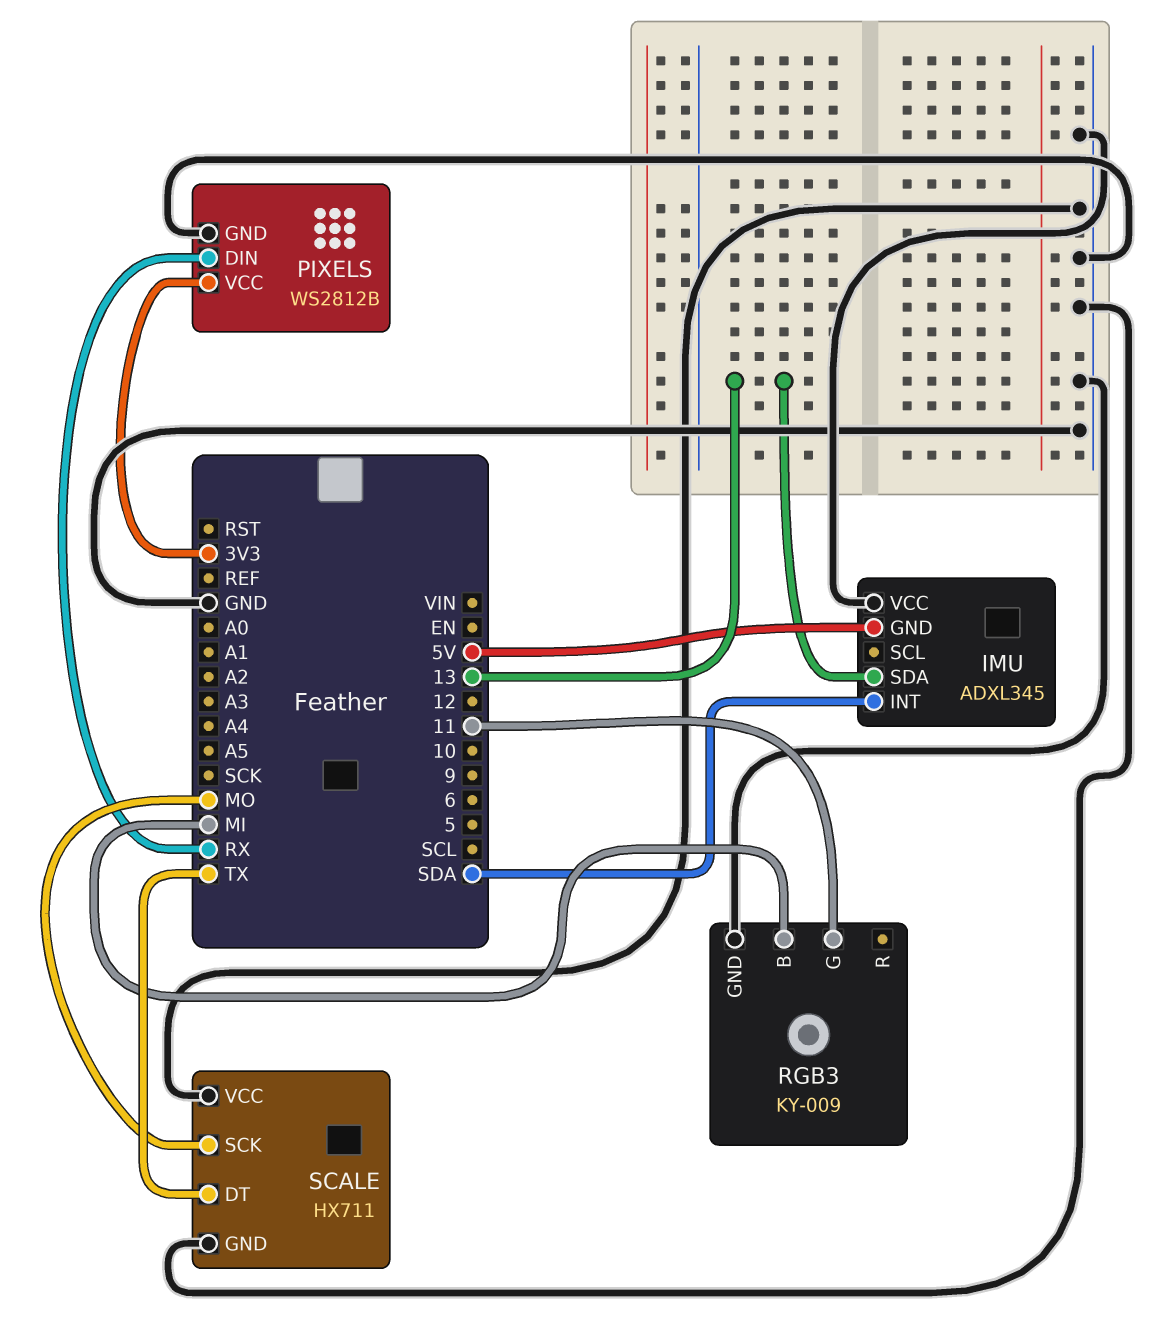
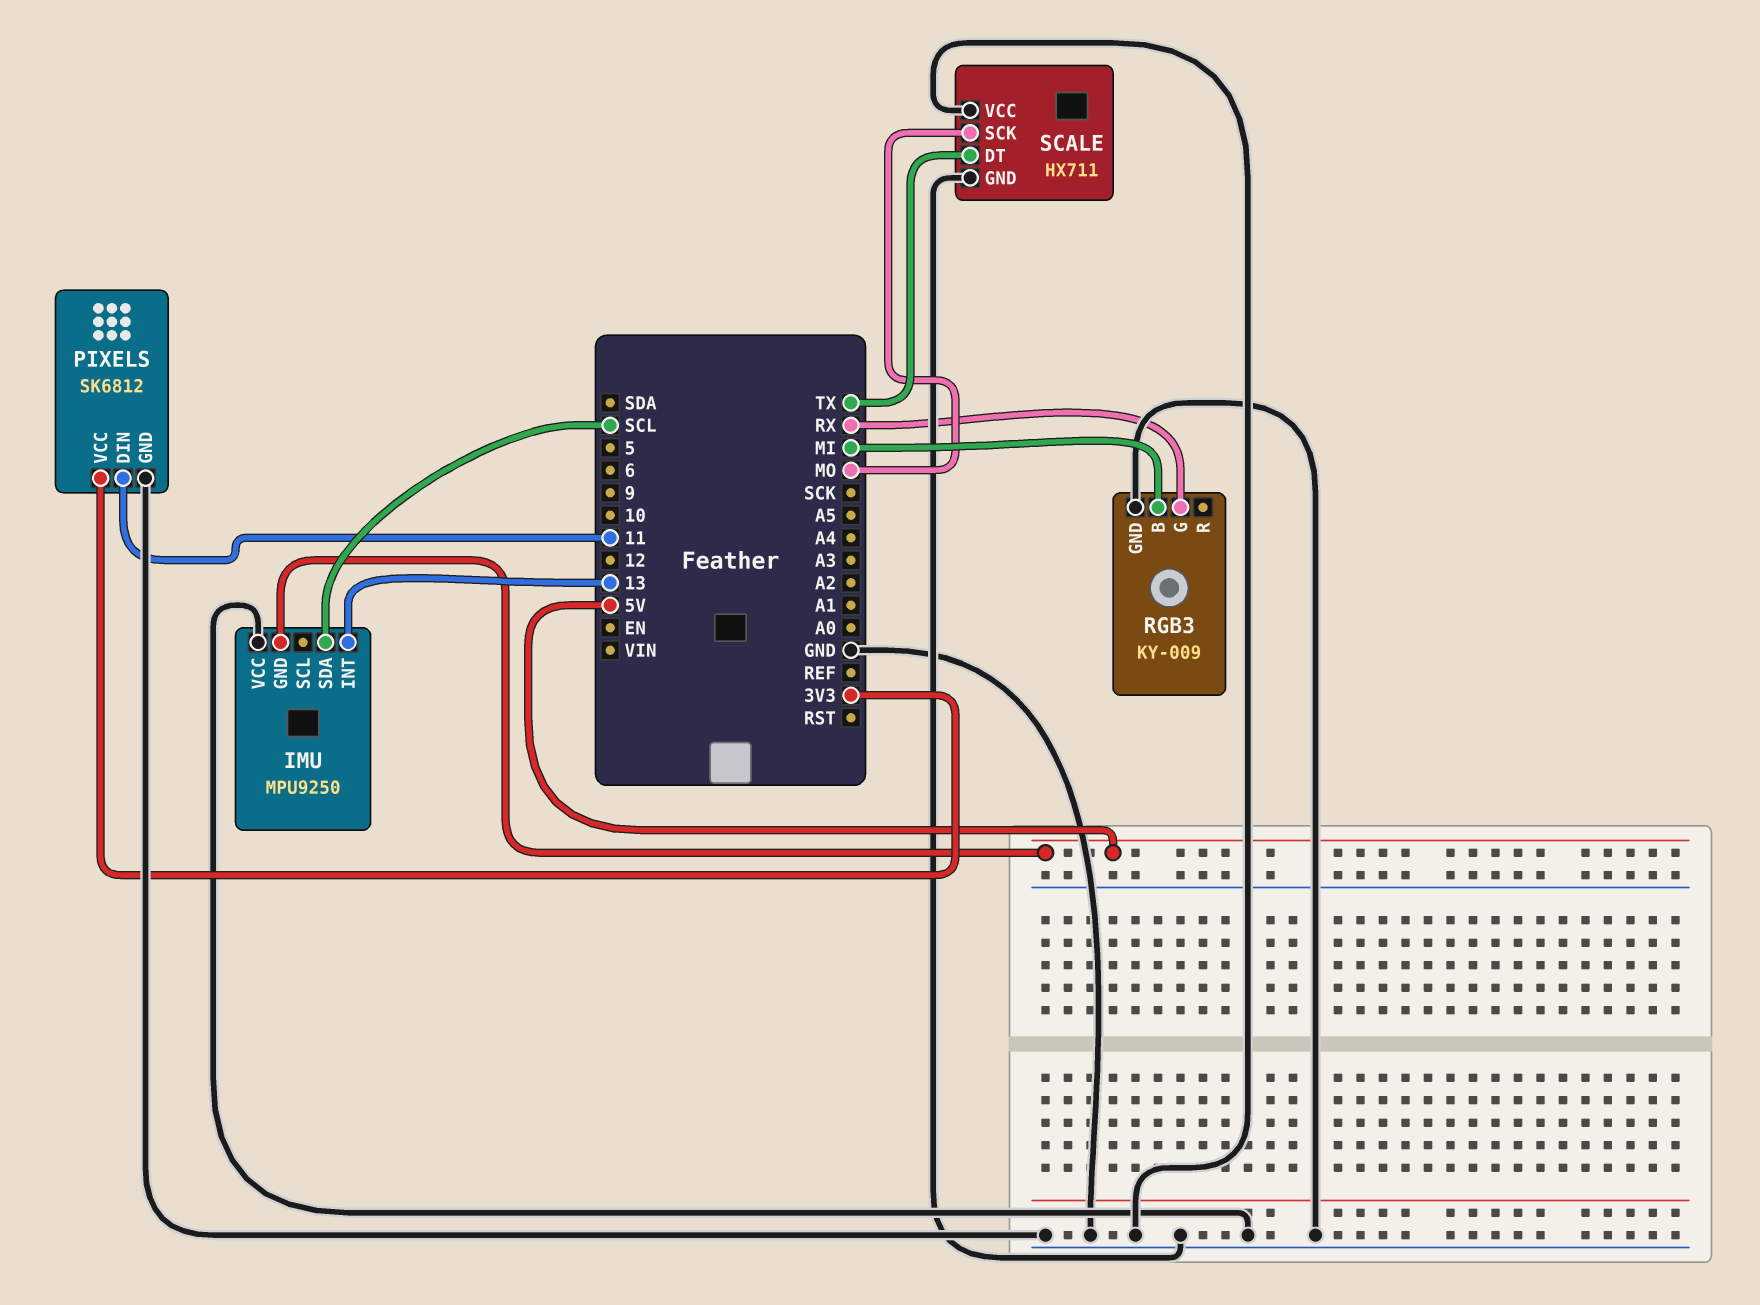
IMU: ADXL345 -> MPU9250
IMU pin INT: SDA -> 13
IMU pin SDA: 13 -> SCL
PIXELS: WS2812B -> SK6812
PIXELS pin DIN: RX -> 11
RGB3 pin G: 11 -> RX

